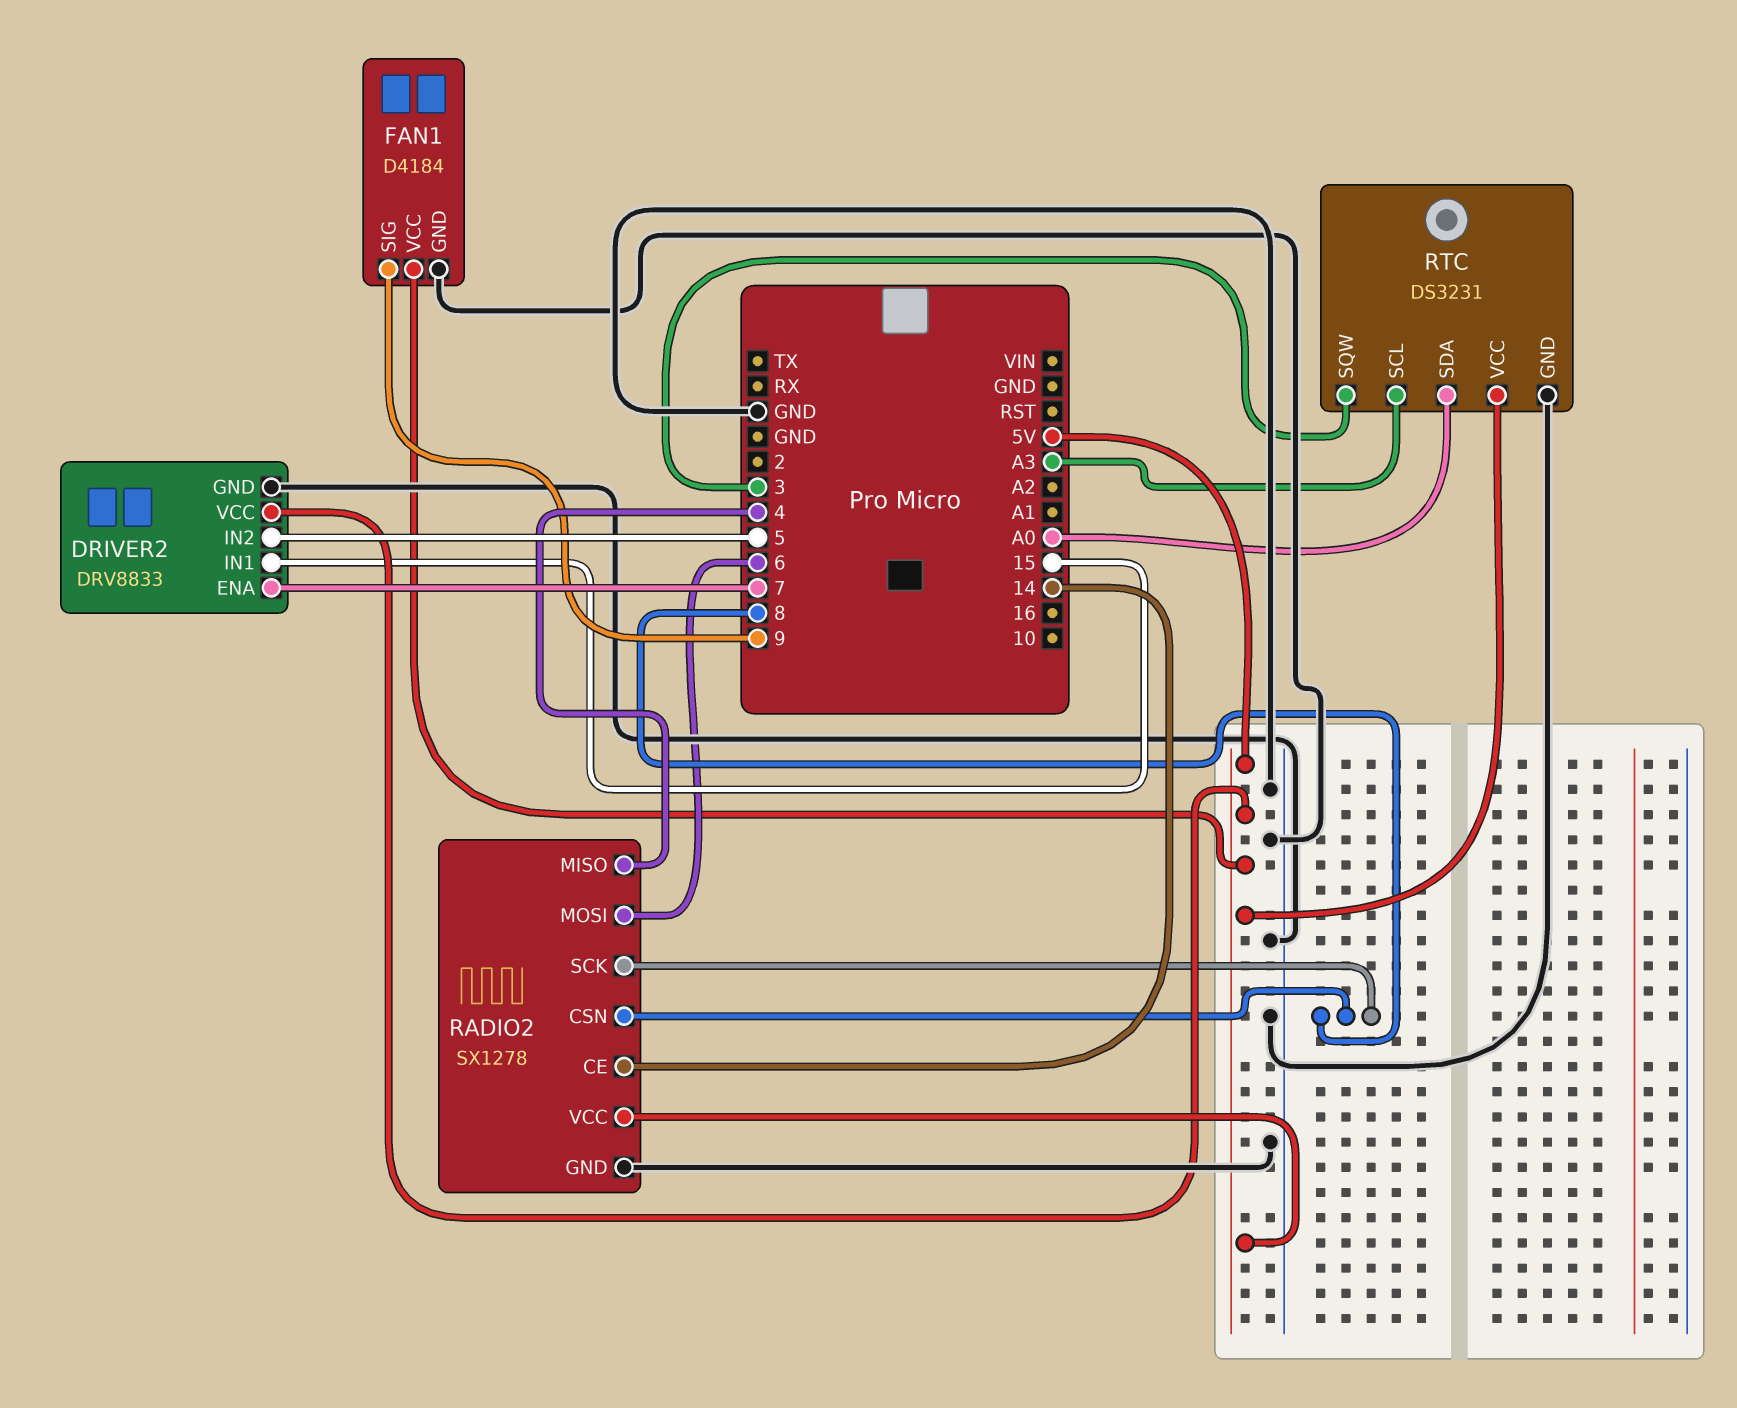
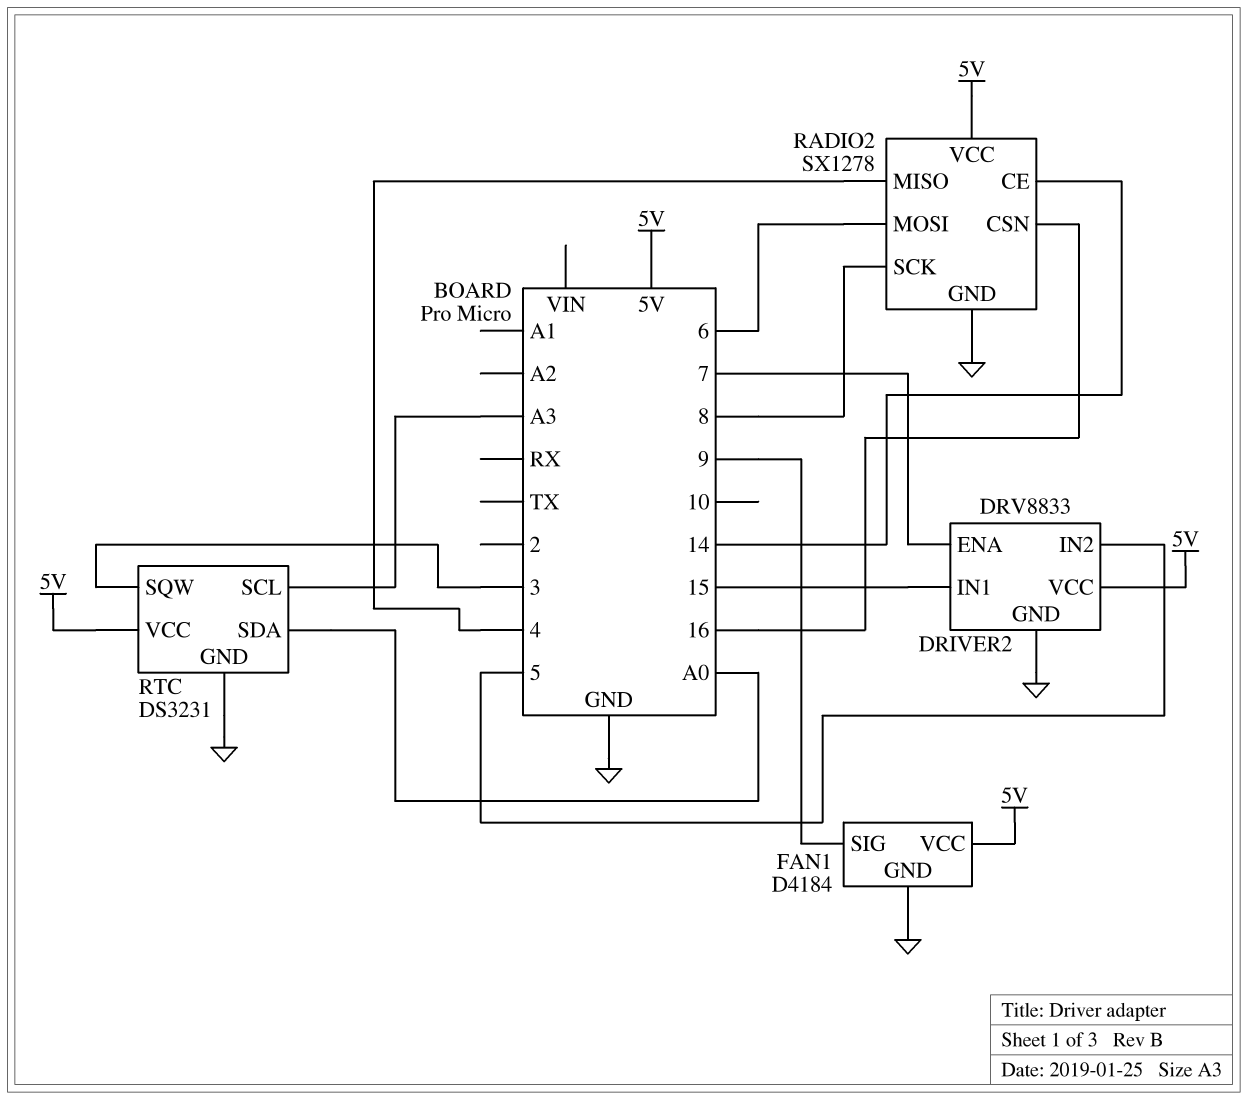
RADIO2 pin CSN: 8 -> 16

